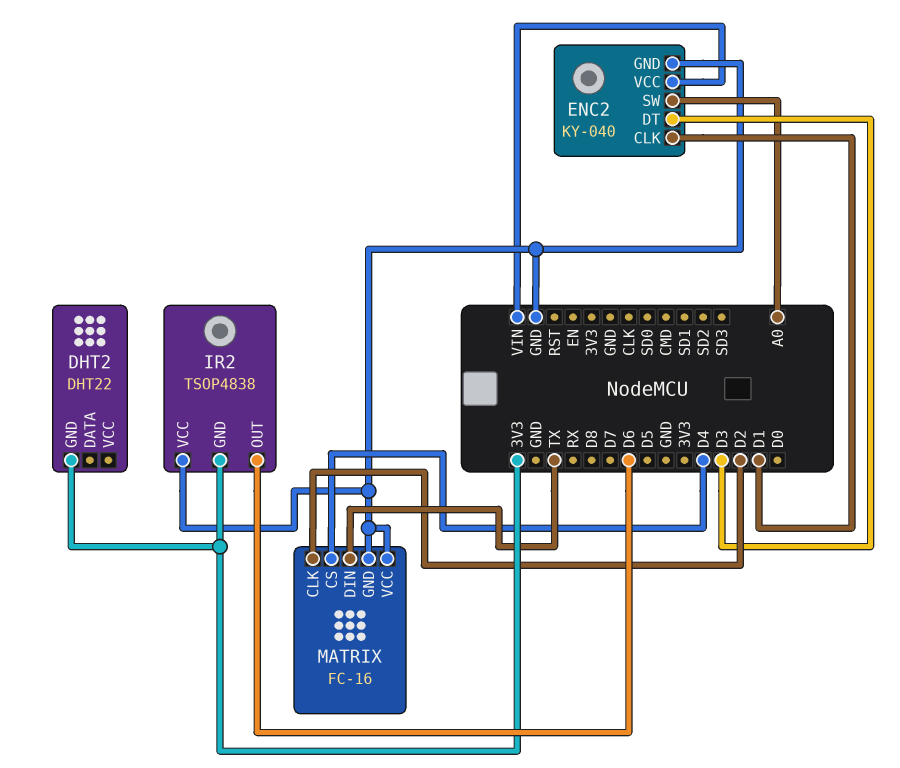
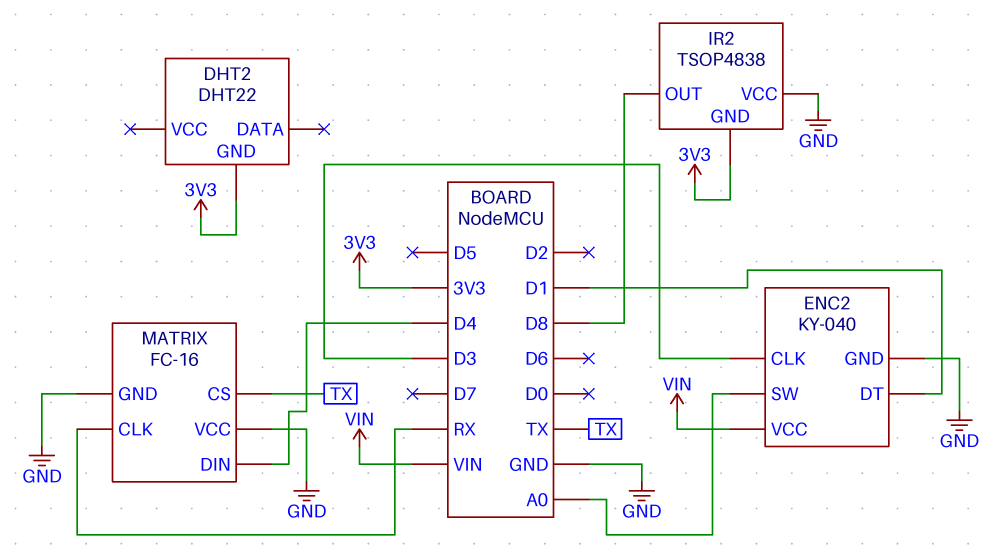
ENC2 pin CLK: D1 -> D3
ENC2 pin DT: D3 -> D1
IR2 pin OUT: D6 -> D8
MATRIX pin CLK: D2 -> RX
MATRIX pin CS: D4 -> TX
MATRIX pin DIN: TX -> D4

